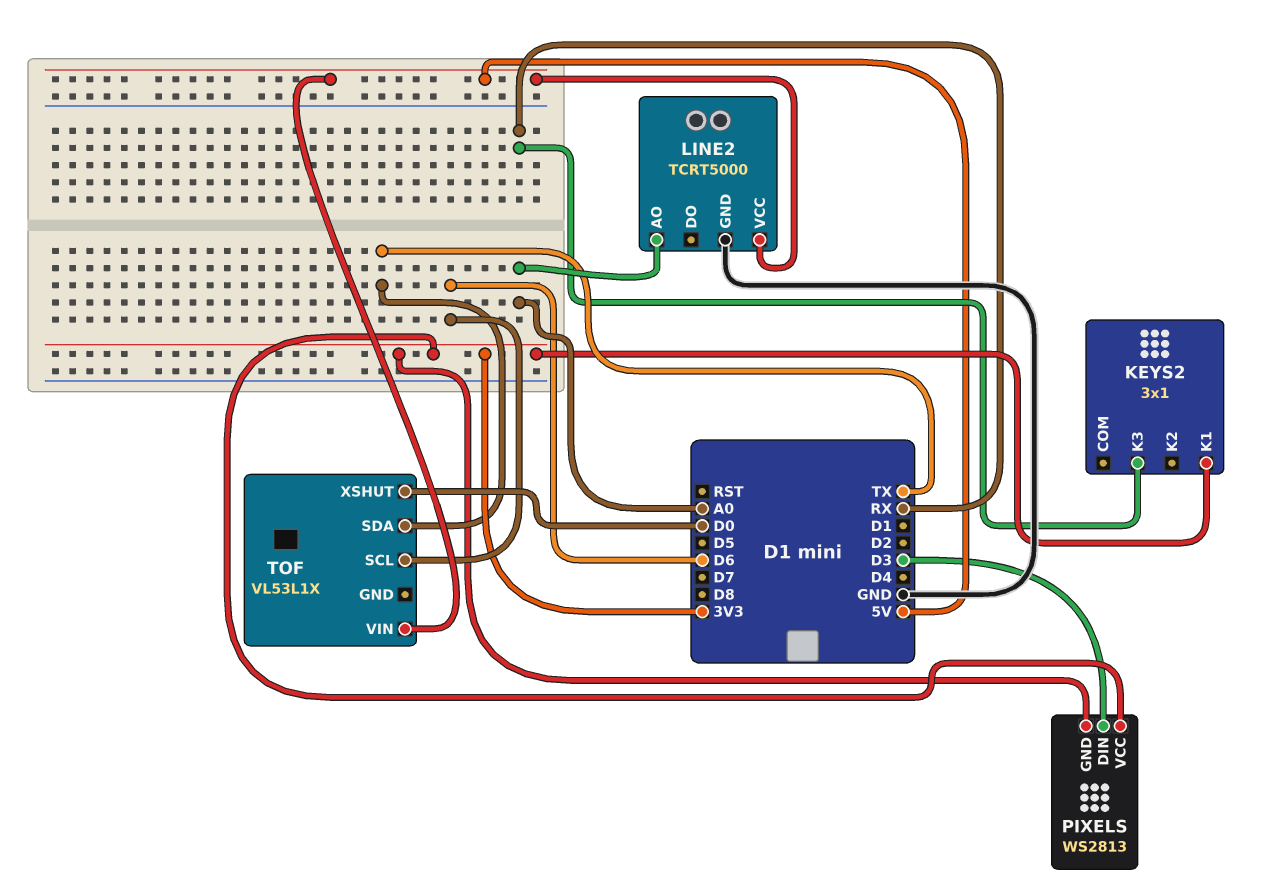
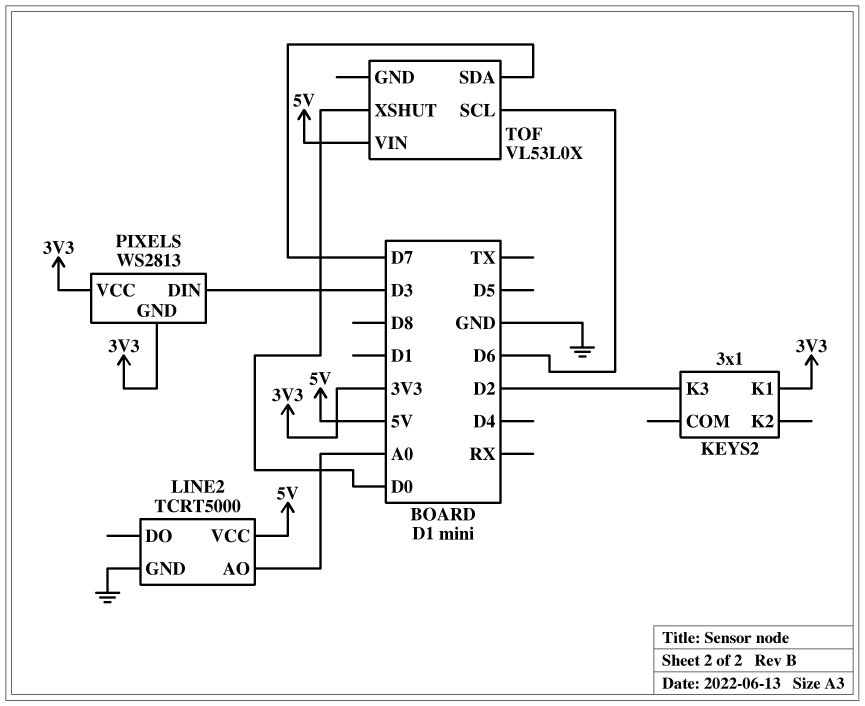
KEYS2 pin K3: RX -> D2
TOF: VL53L1X -> VL53L0X
TOF pin SDA: TX -> D7

